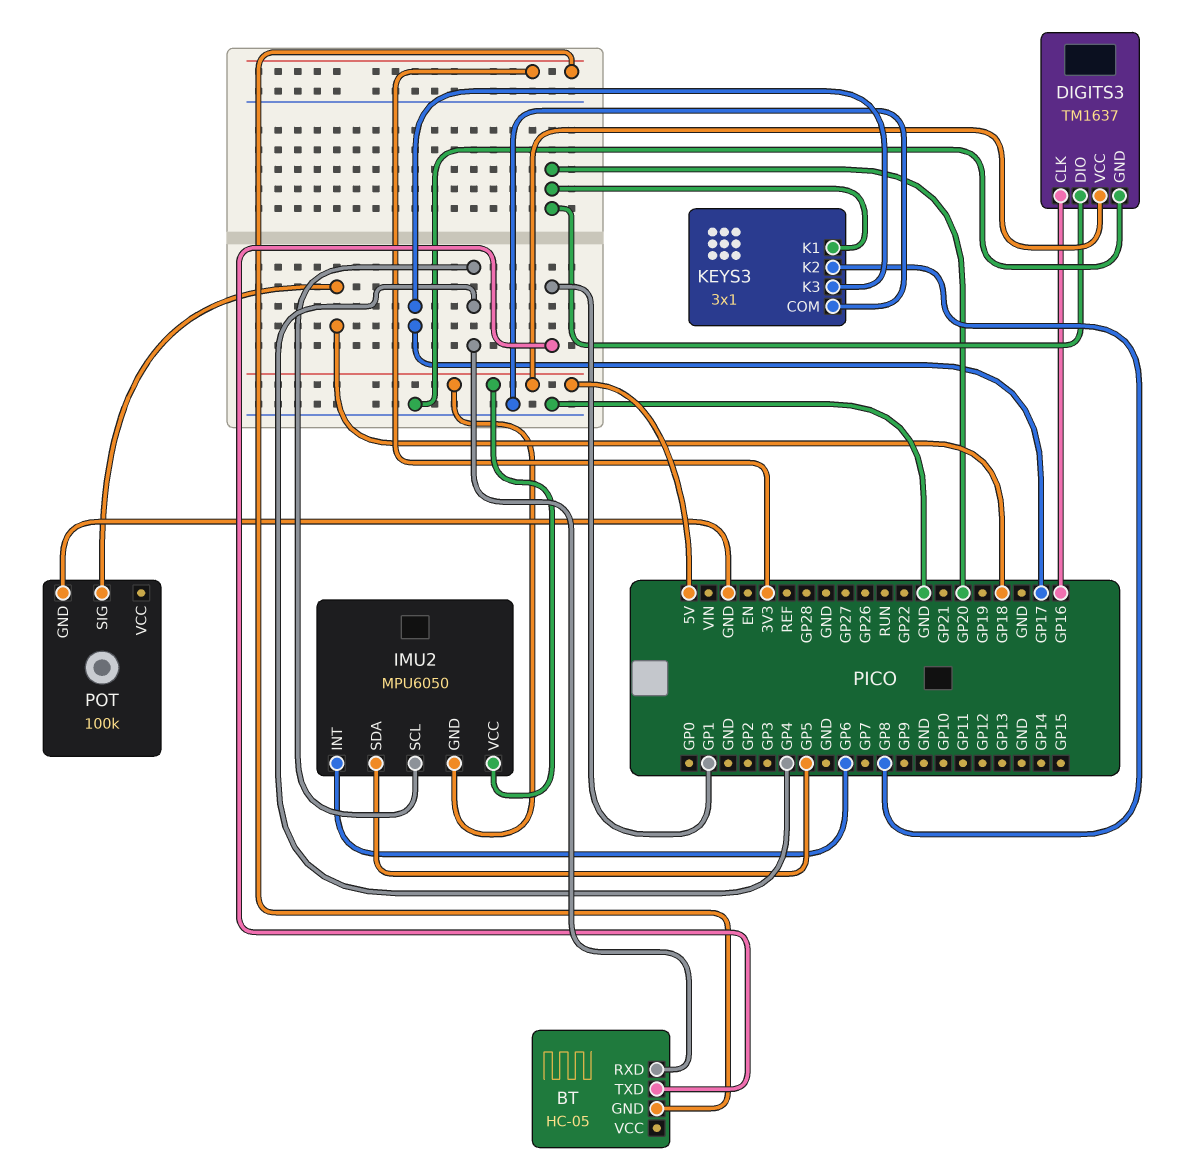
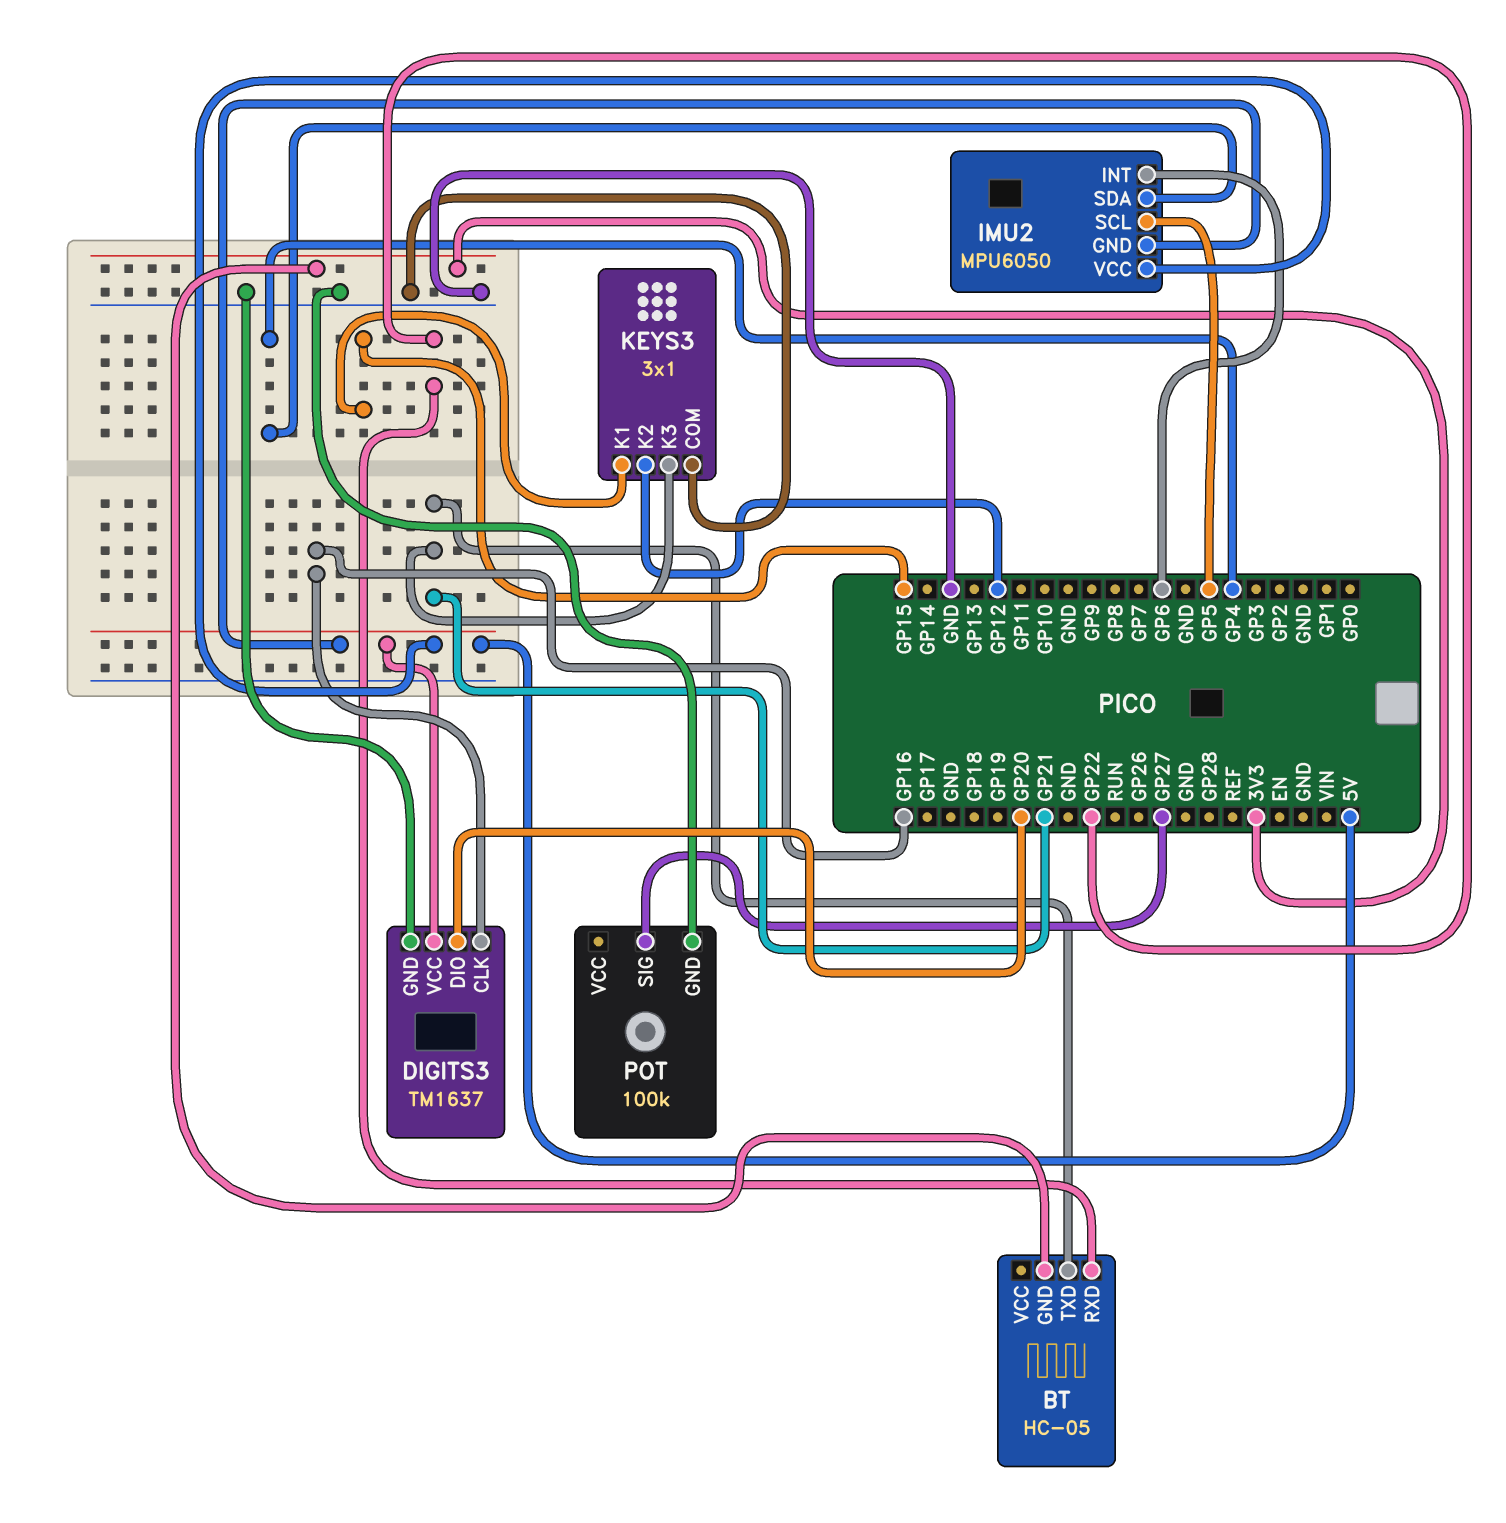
BT pin RXD: GP4 -> GP22
BT pin TXD: GP1 -> GP21
IMU2 pin SCL: GP4 -> GP5
IMU2 pin SDA: GP5 -> GP4
KEYS3 pin K1: GP20 -> GP15
KEYS3 pin K2: GP8 -> GP12
KEYS3 pin K3: GP17 -> GP21
POT pin SIG: GP18 -> GP27

